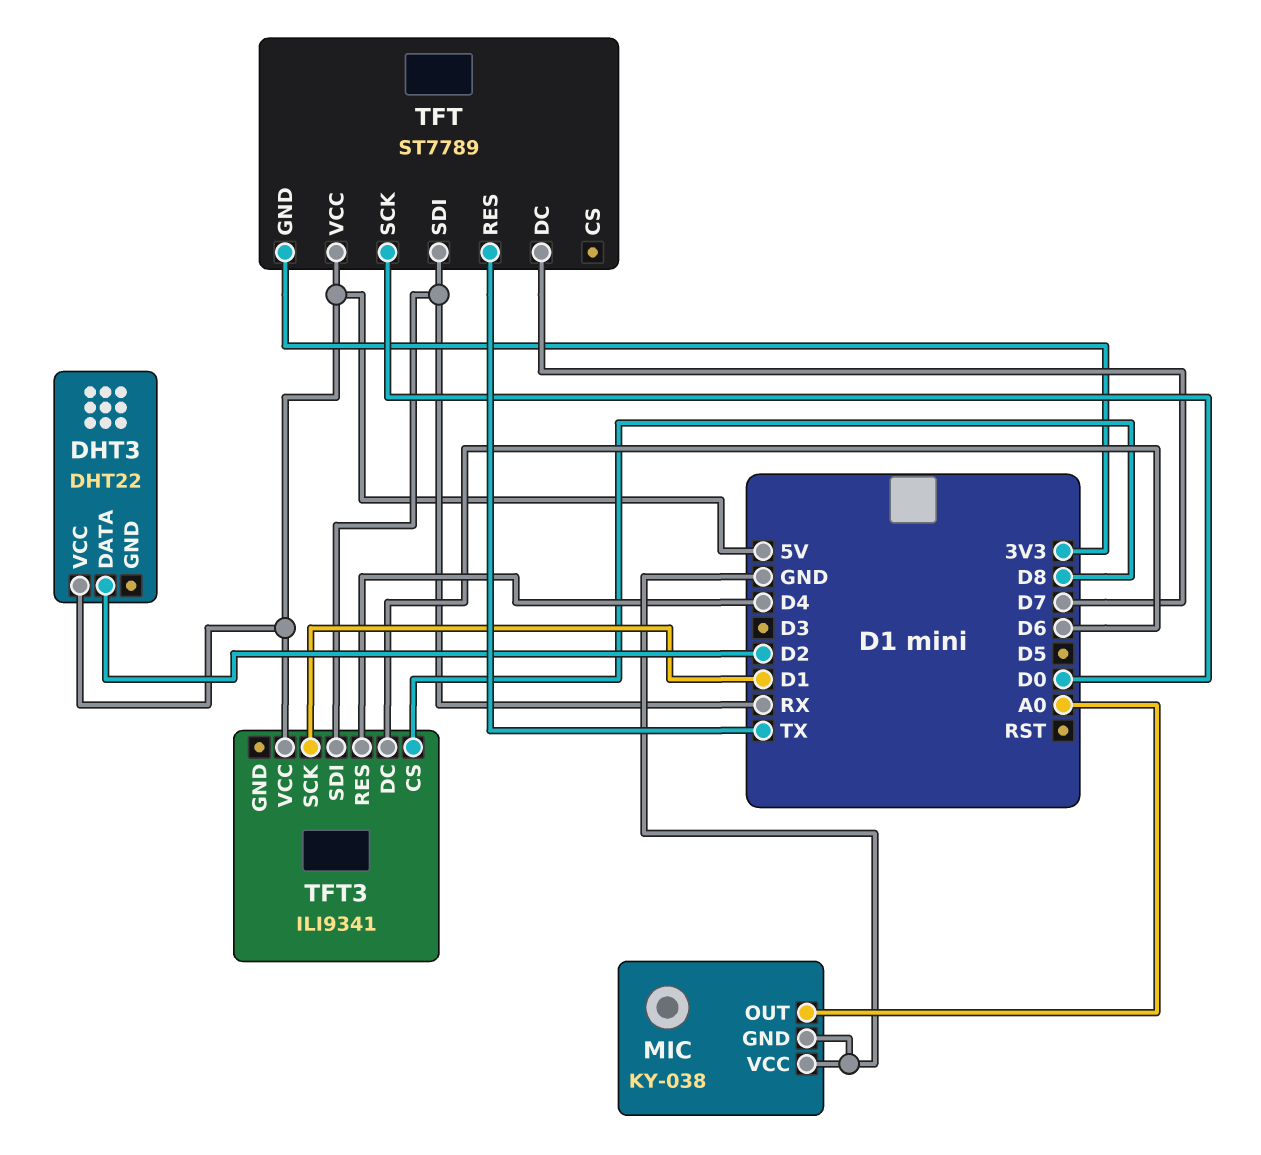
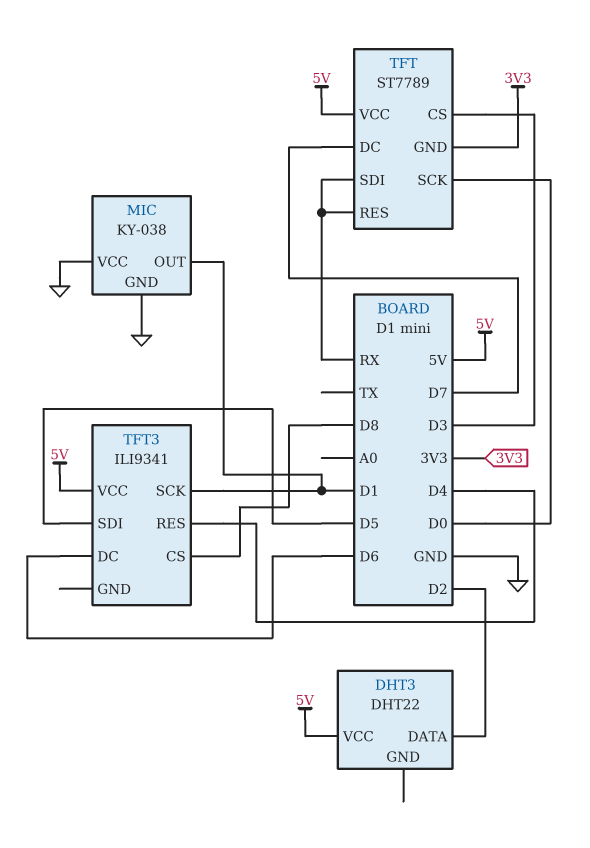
MIC pin OUT: A0 -> D1
TFT pin CS: none -> D3
TFT pin RES: TX -> RX
TFT3 pin SDI: RX -> D5

